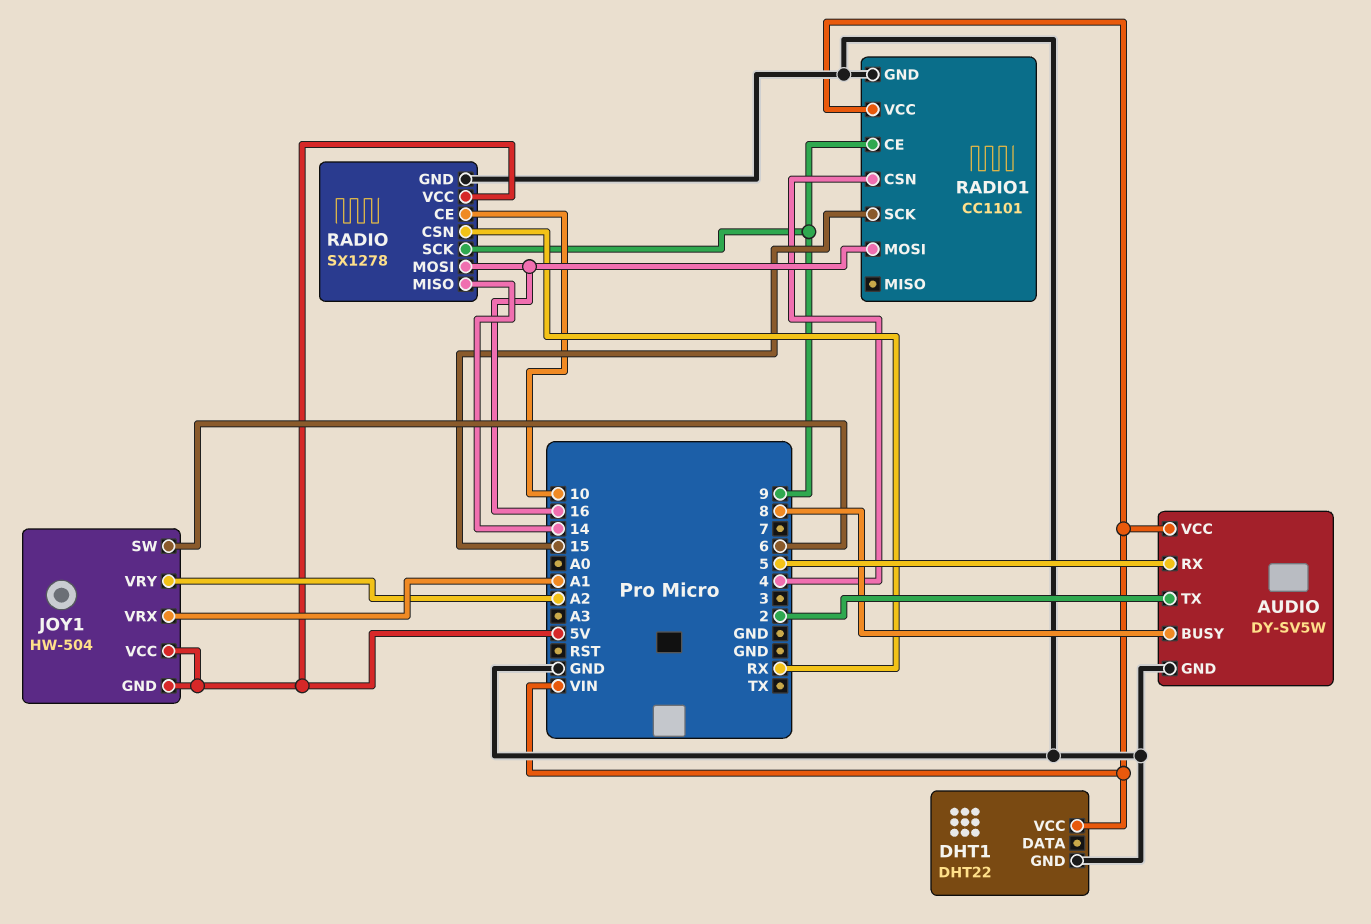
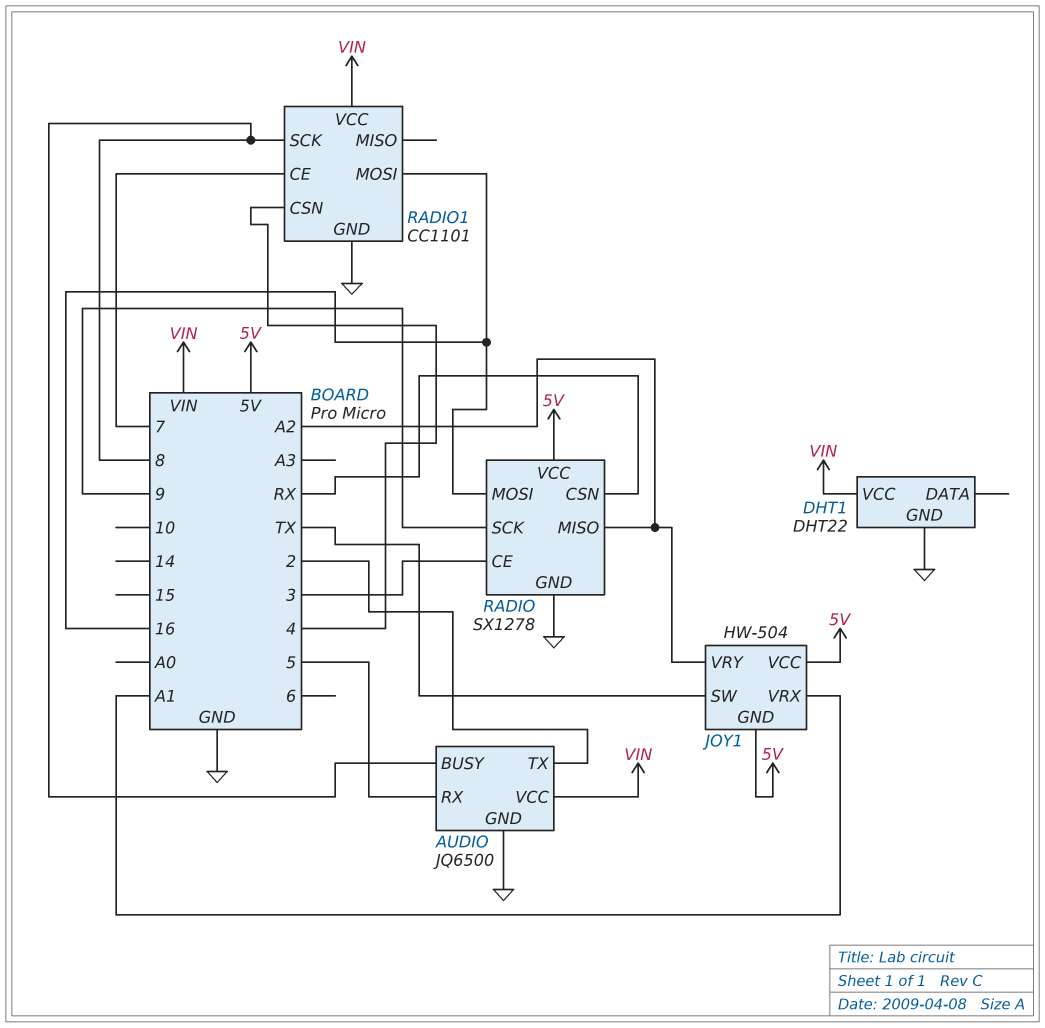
AUDIO: DY-SV5W -> JQ6500
JOY1 pin SW: 6 -> TX
RADIO pin CE: 10 -> 3
RADIO pin MISO: 14 -> A2
RADIO1 pin CE: 9 -> 7
RADIO1 pin SCK: 15 -> 8

